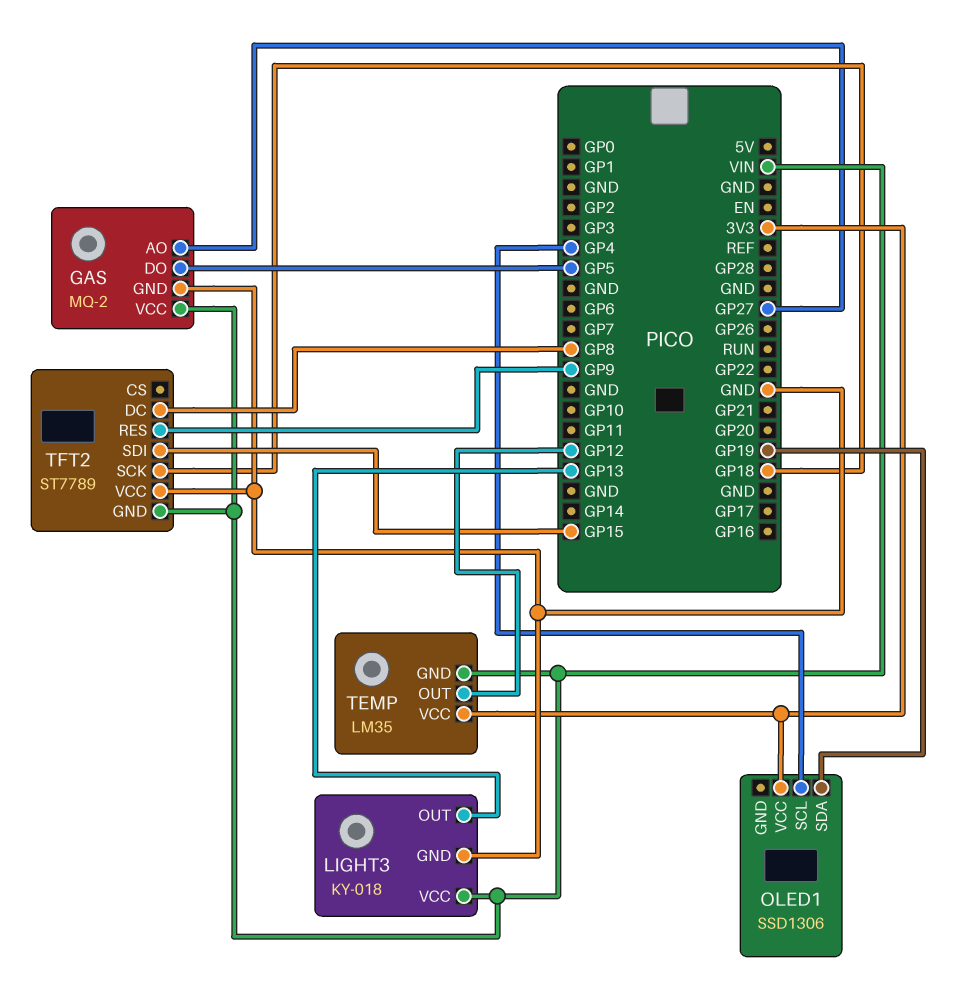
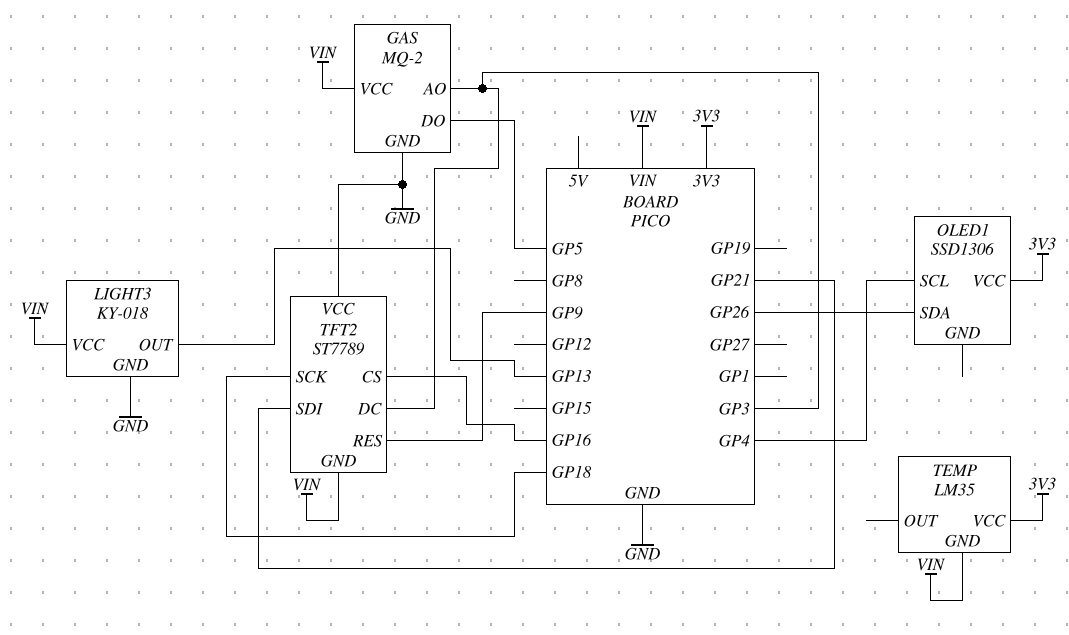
GAS pin AO: GP27 -> GP3
OLED1 pin SDA: GP19 -> GP26
TEMP pin OUT: GP12 -> none
TFT2 pin CS: none -> GP16
TFT2 pin DC: GP8 -> GP3
TFT2 pin SDI: GP15 -> GP21

